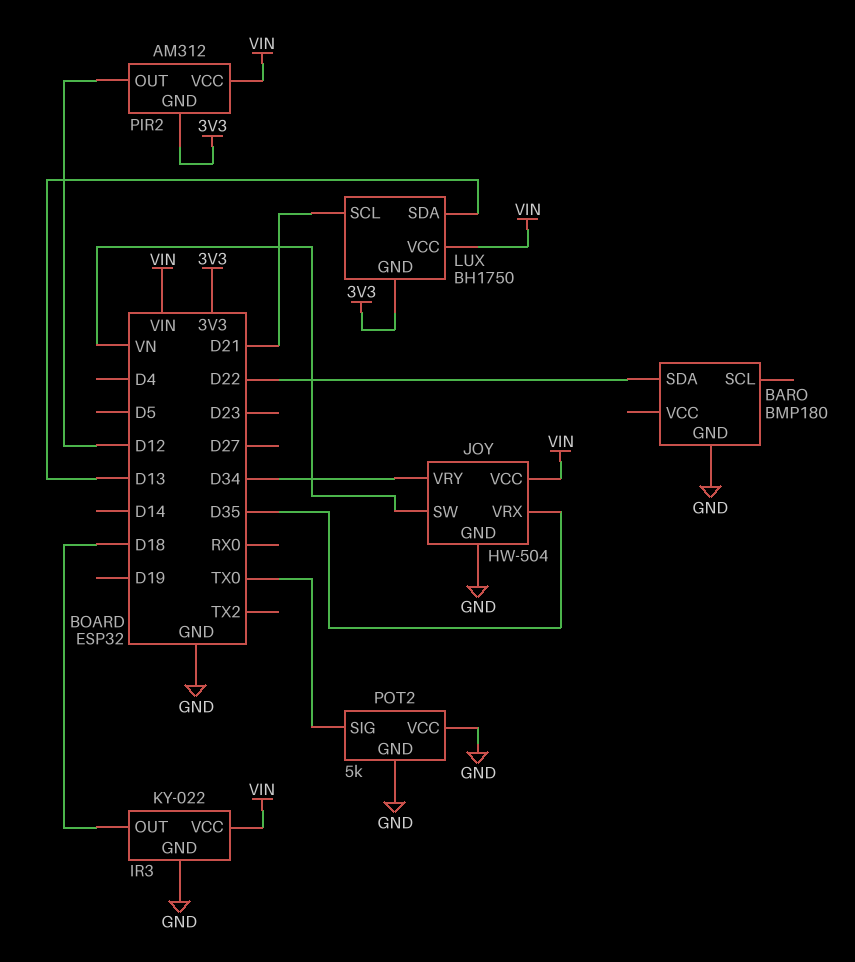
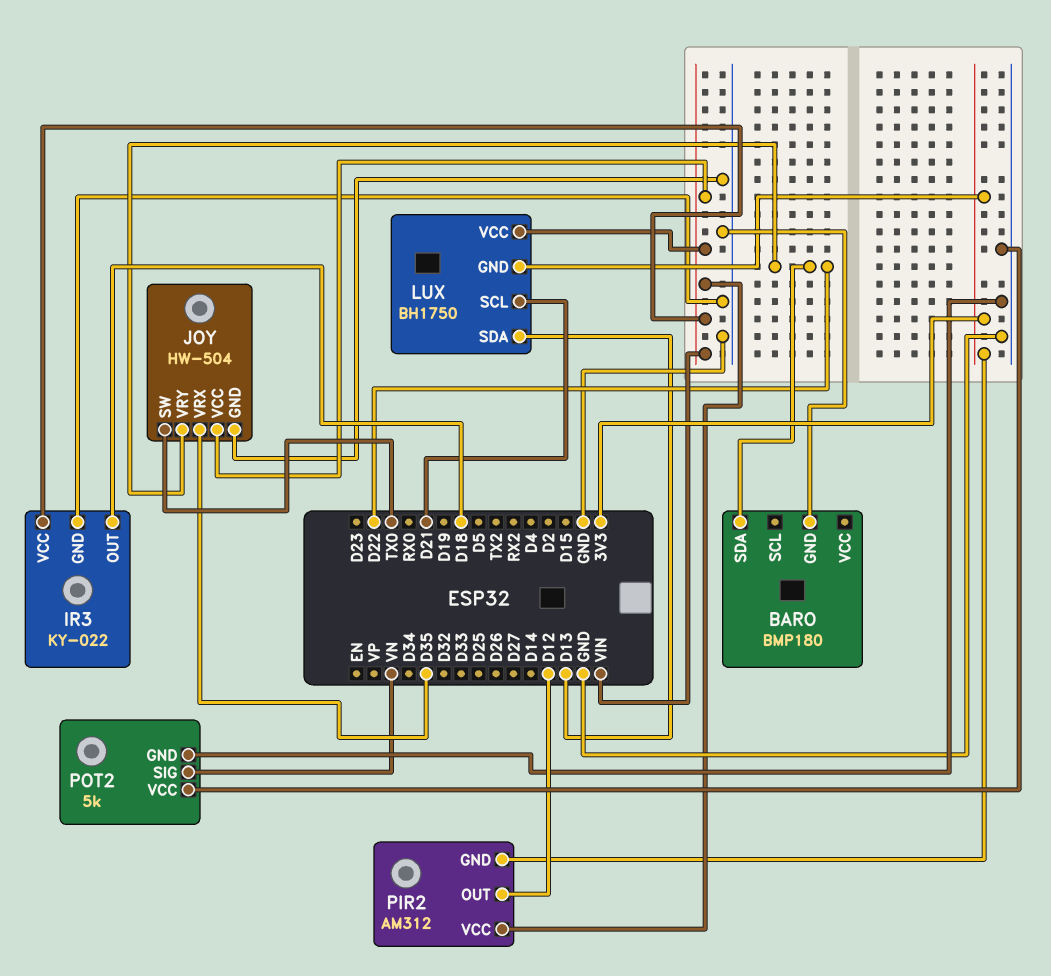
JOY pin SW: VN -> TX0
JOY pin VRY: D34 -> D22
POT2 pin SIG: TX0 -> VN

